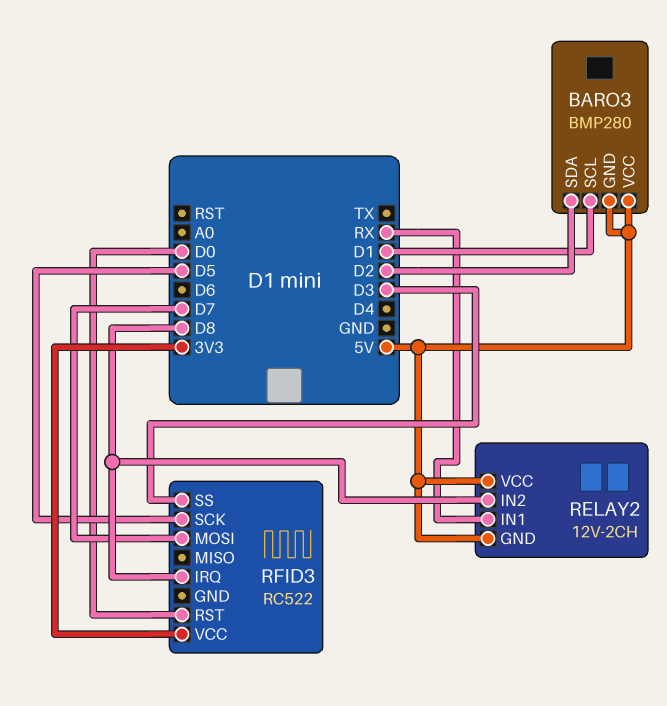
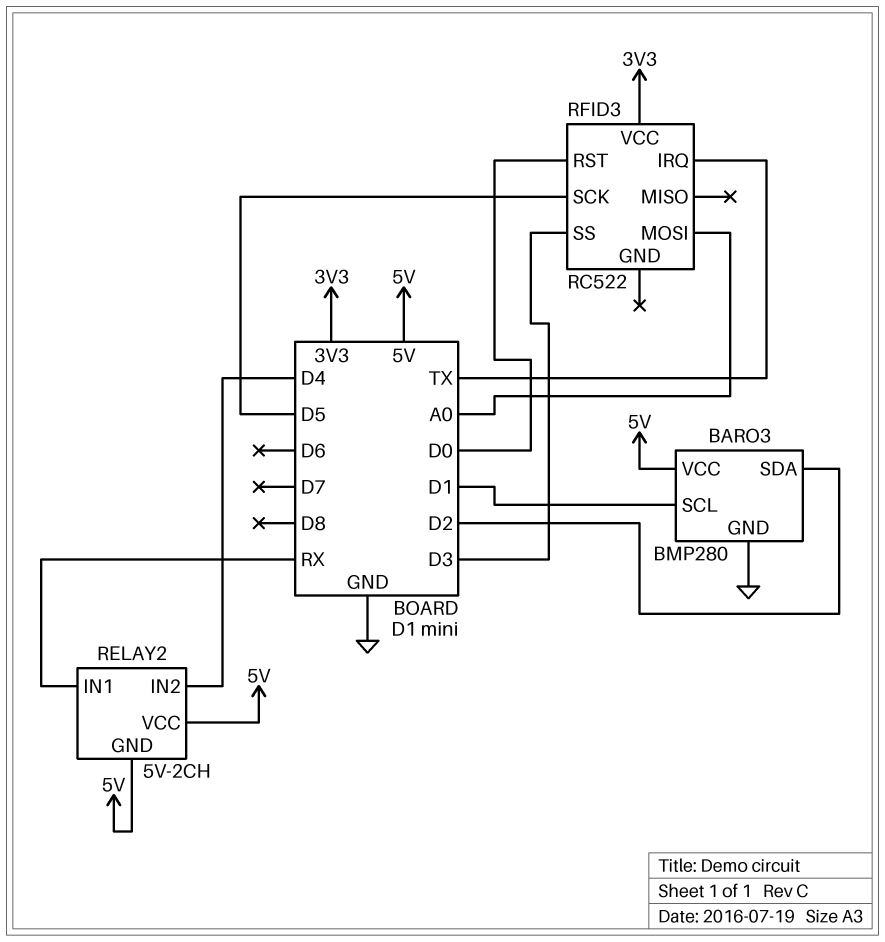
BARO3 pin GND: 5V -> GND
RELAY2: 12V-2CH -> 5V-2CH
RELAY2 pin IN2: D8 -> D4
RFID3 pin IRQ: D8 -> TX
RFID3 pin MOSI: D7 -> A0

